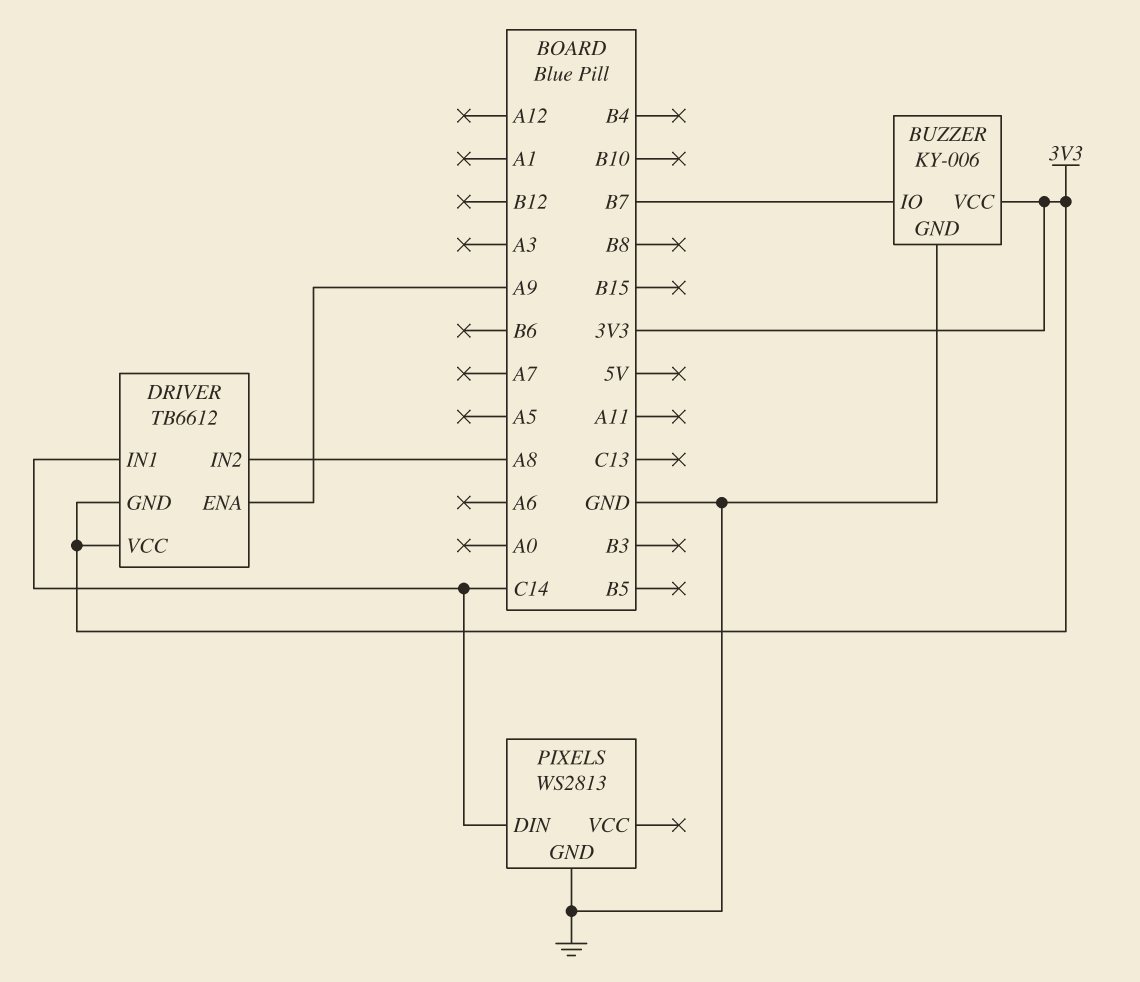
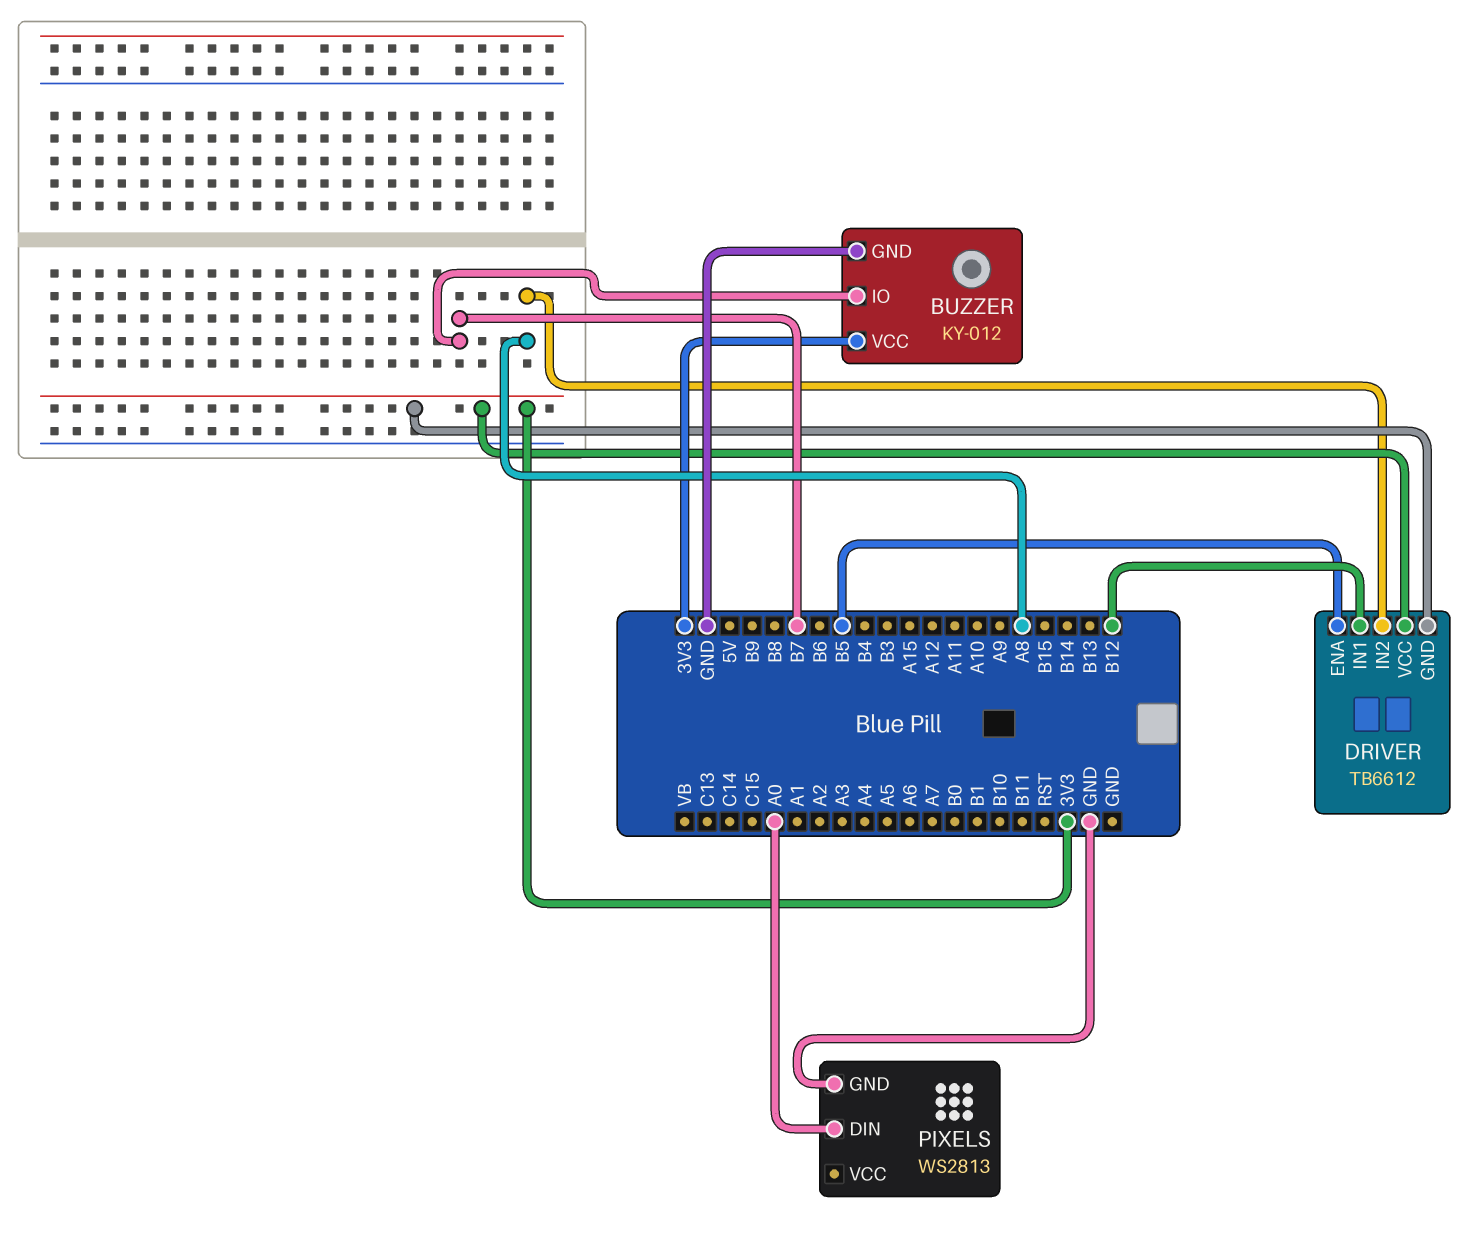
BUZZER: KY-006 -> KY-012
DRIVER pin ENA: A9 -> B5
DRIVER pin IN1: C14 -> B12
PIXELS pin DIN: C14 -> A0

